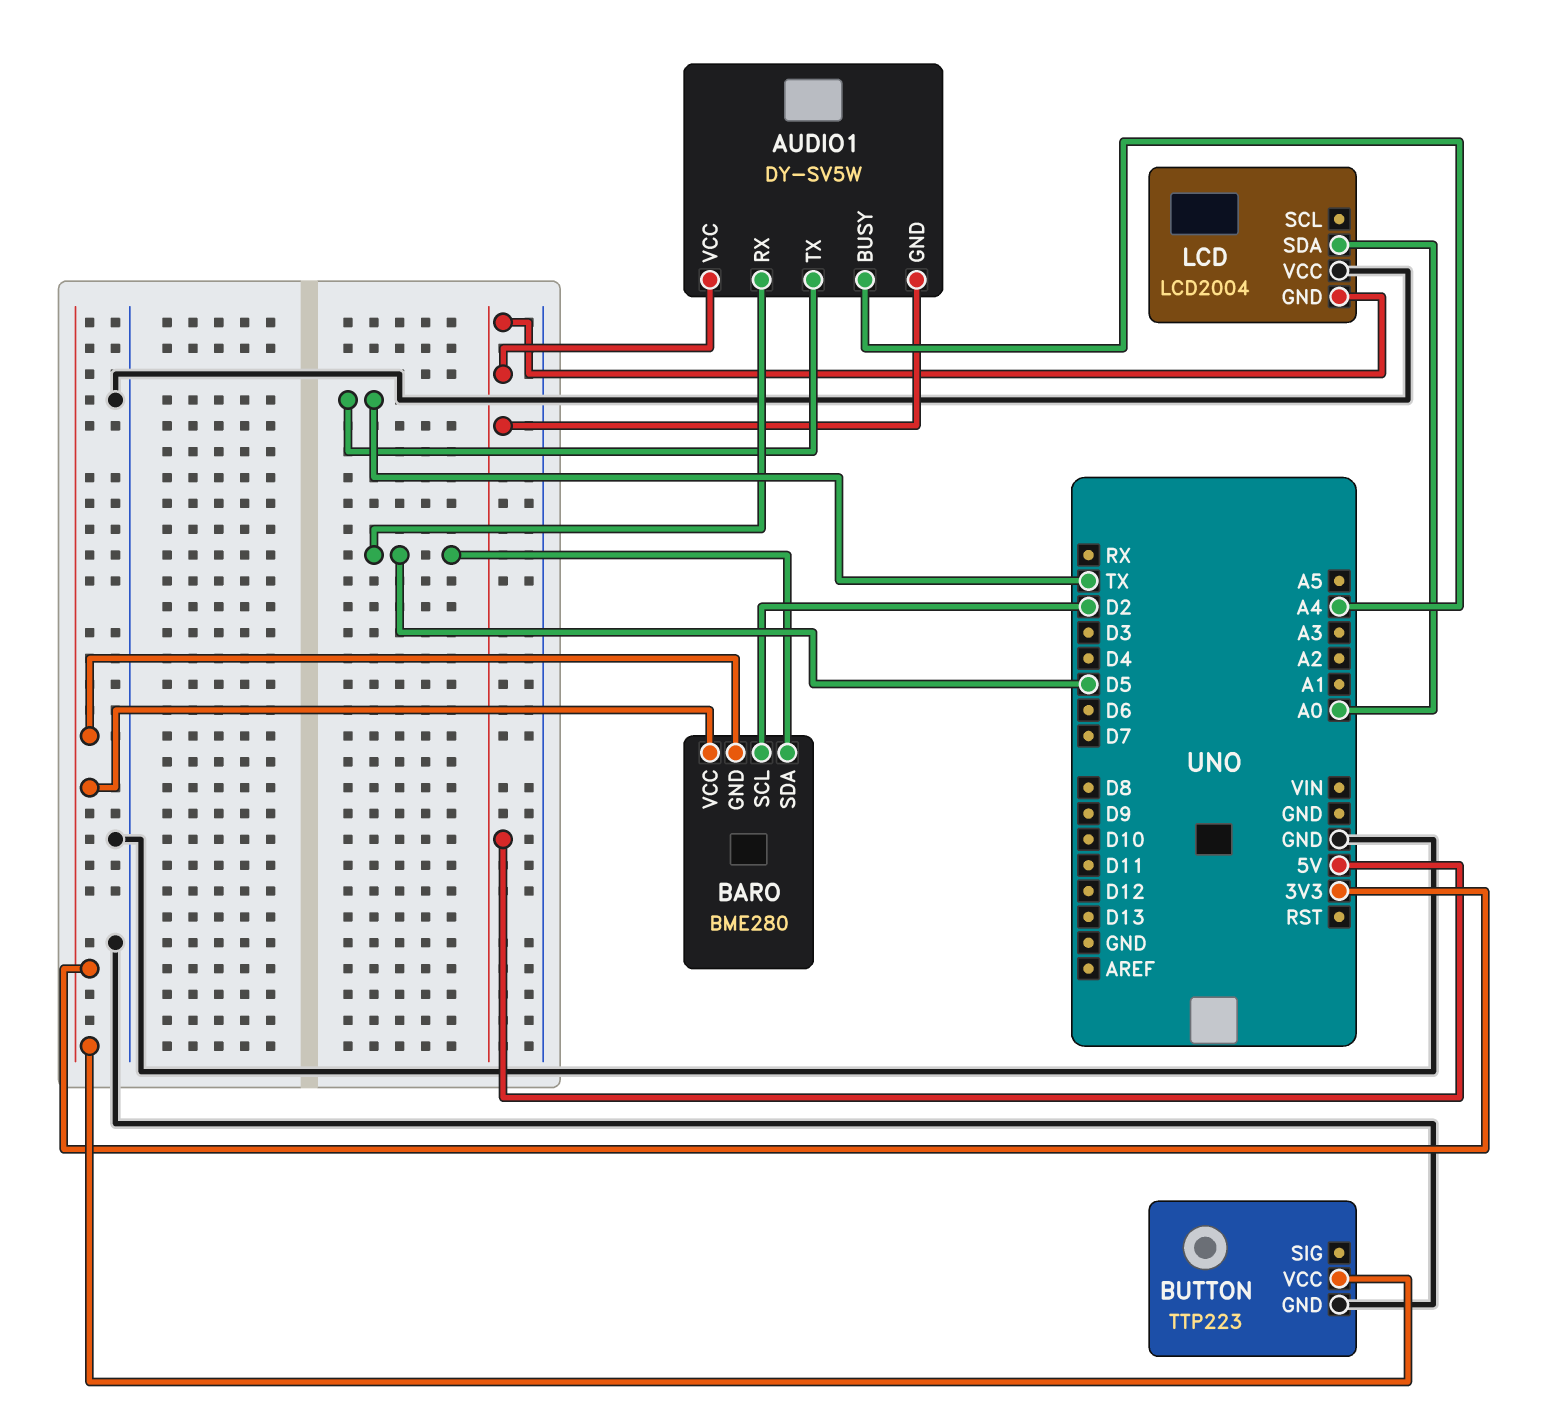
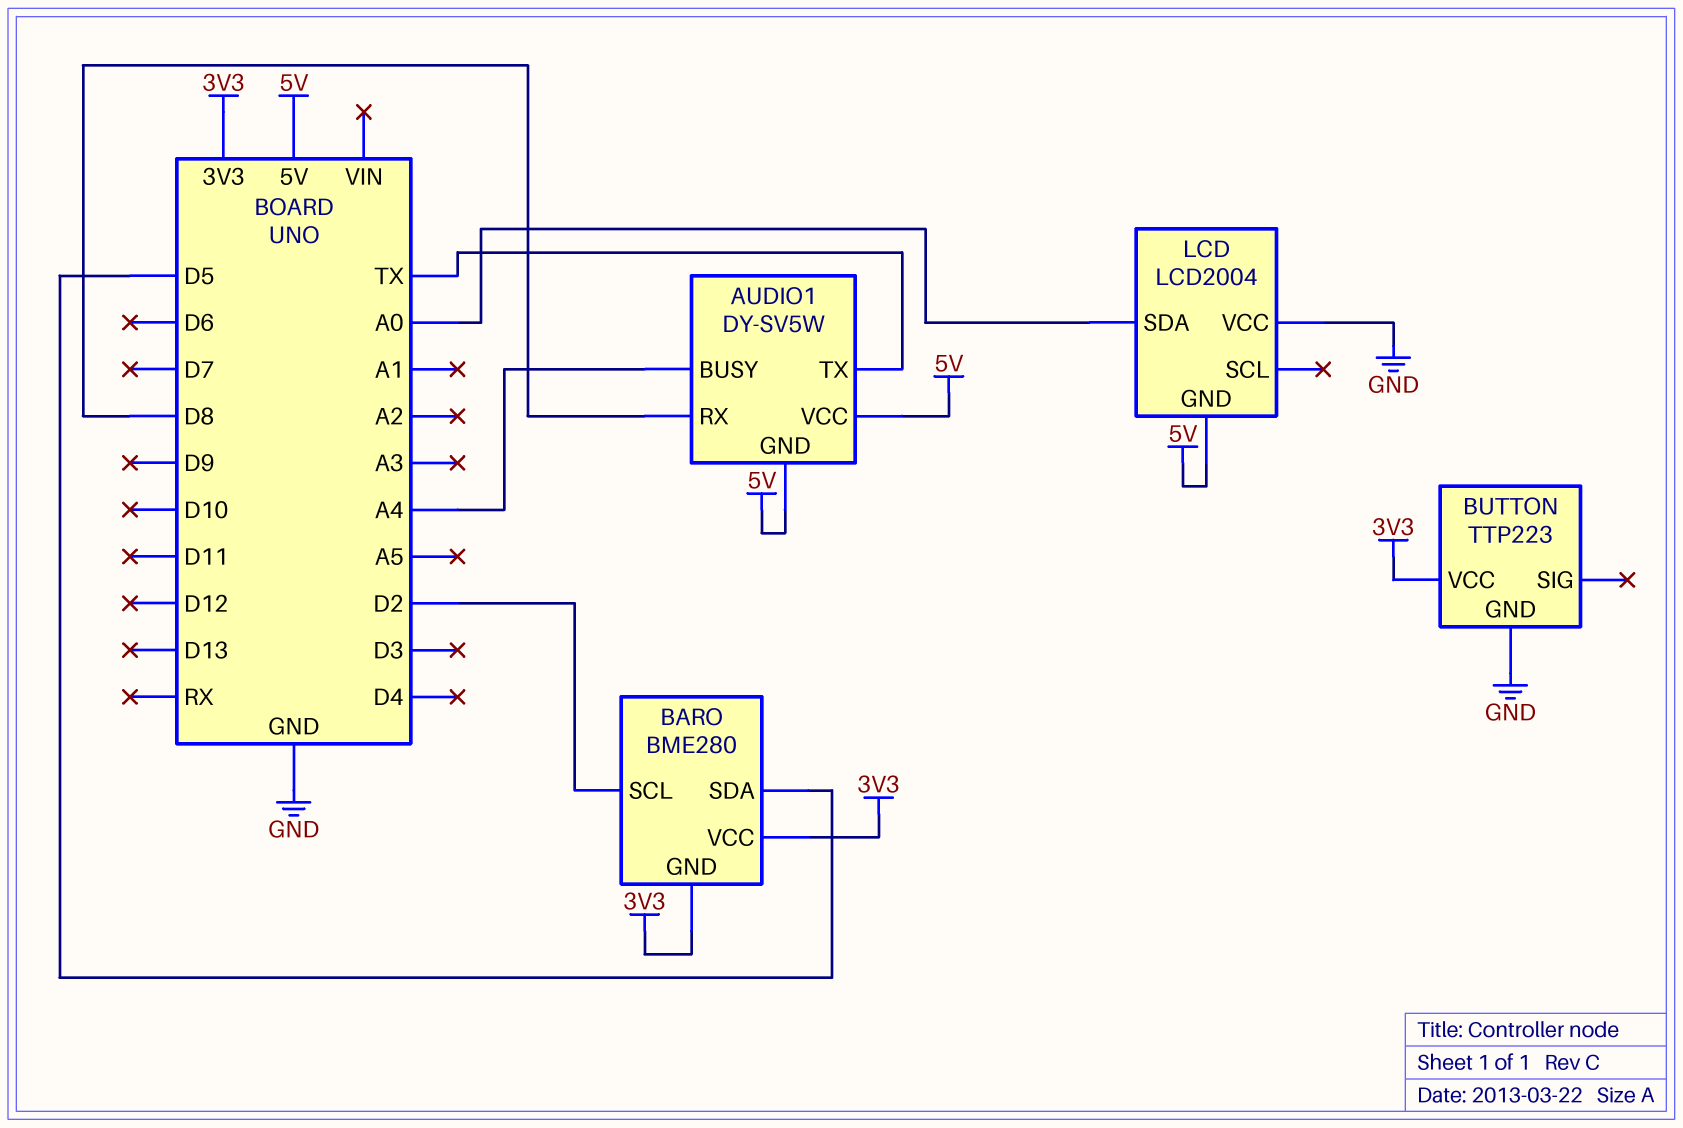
AUDIO1 pin RX: D5 -> D8

